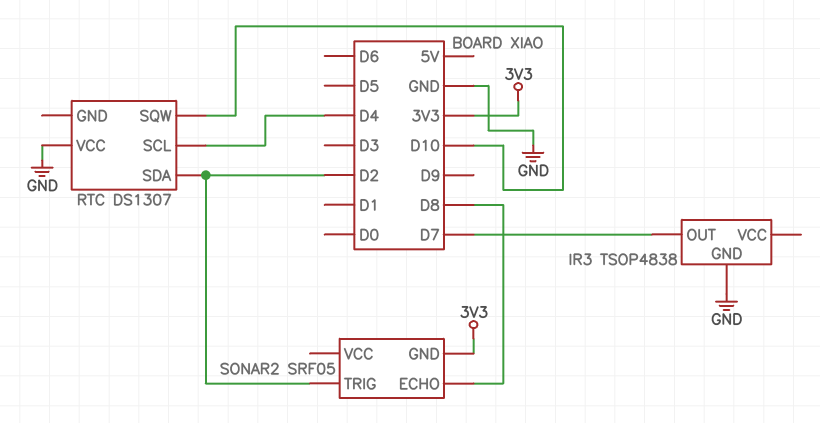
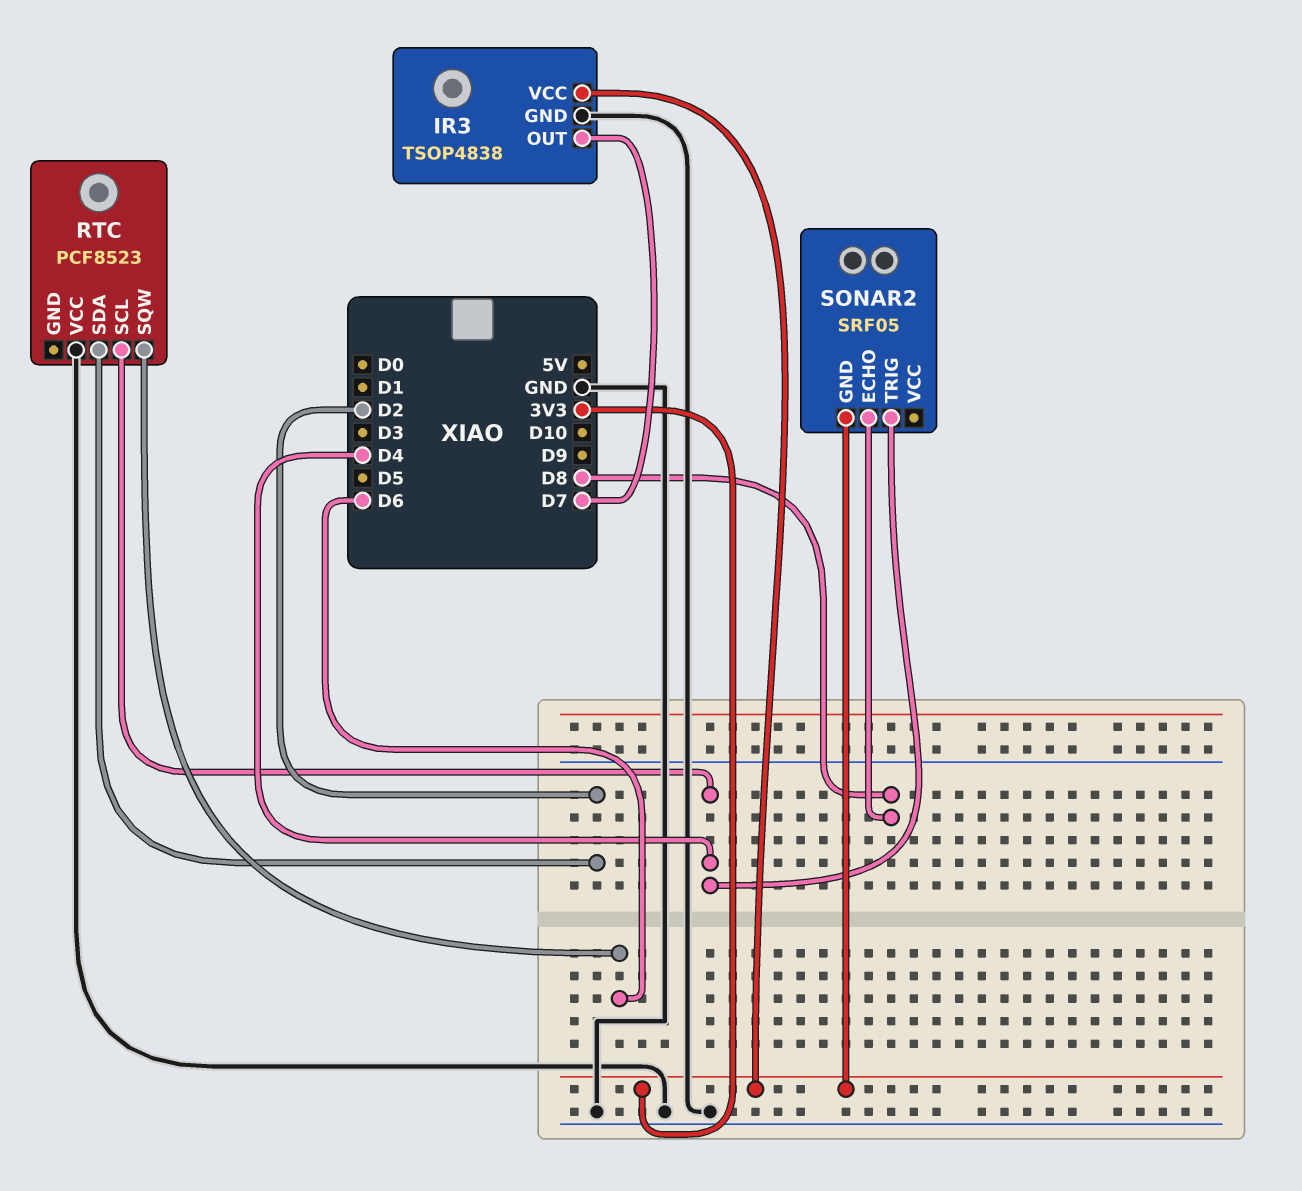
IR3 pin VCC: none -> 3V3
RTC: DS1307 -> PCF8523
RTC pin SQW: D10 -> D6
SONAR2 pin TRIG: D2 -> D4

